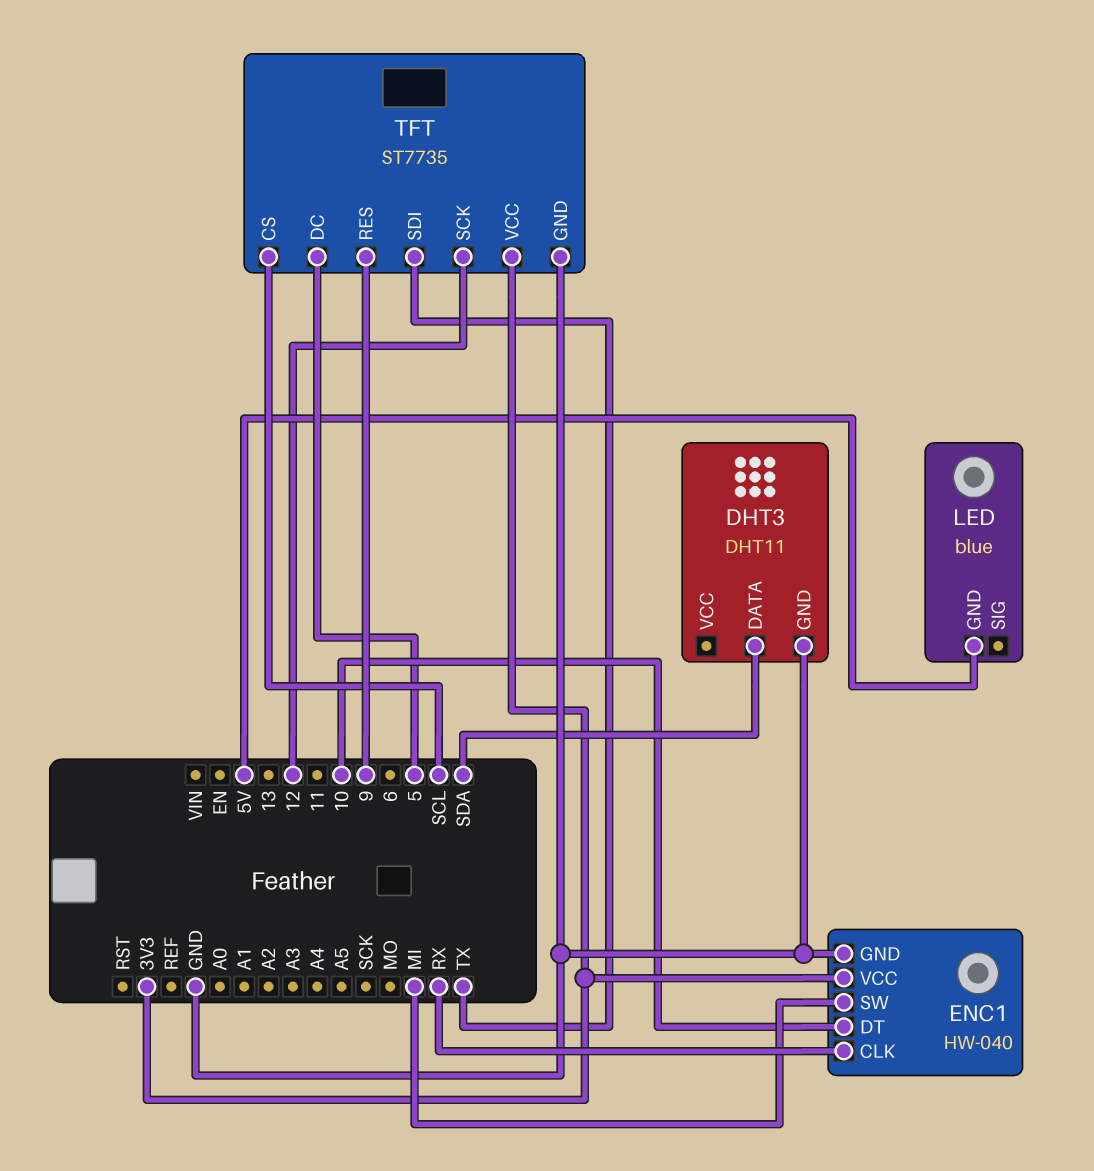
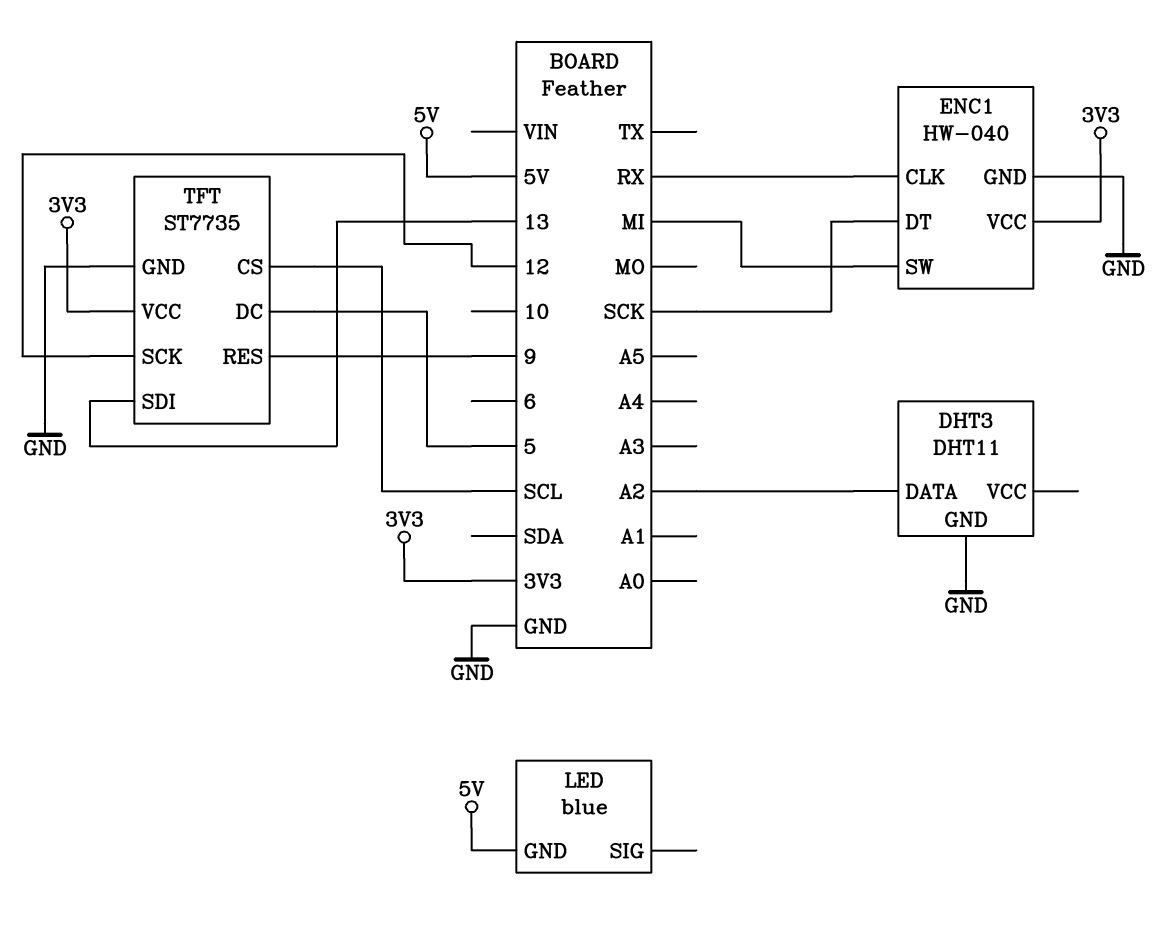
DHT3 pin DATA: SDA -> A2
ENC1 pin DT: 10 -> SCK
TFT pin SDI: TX -> 13

